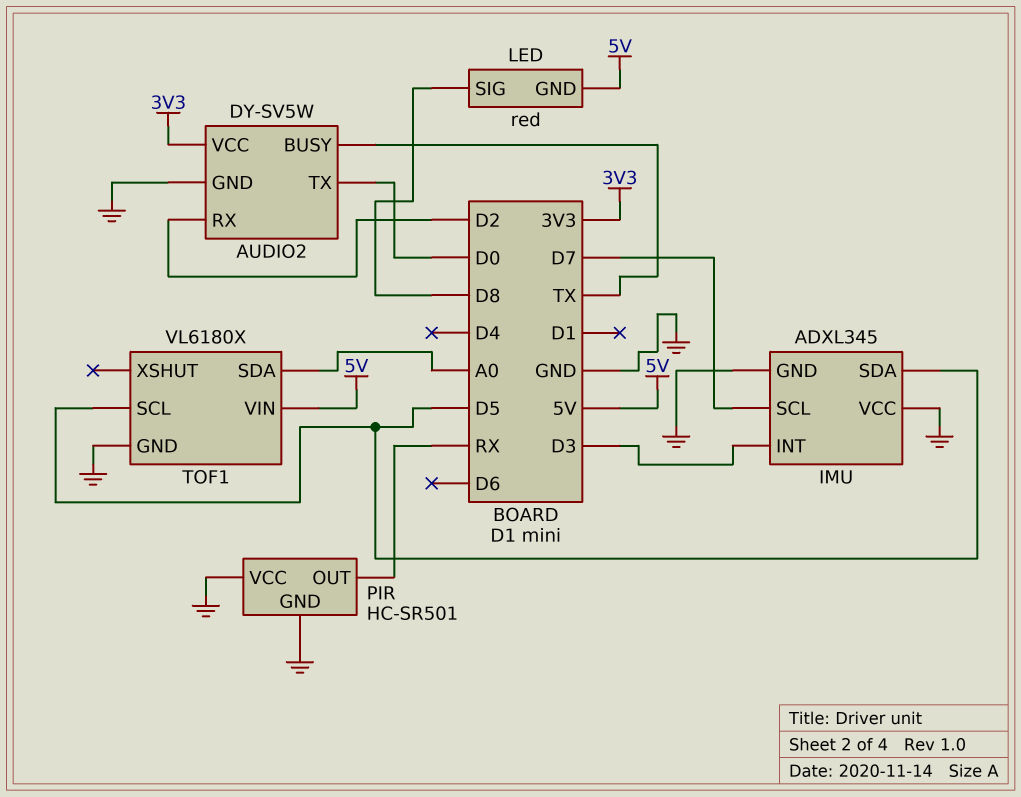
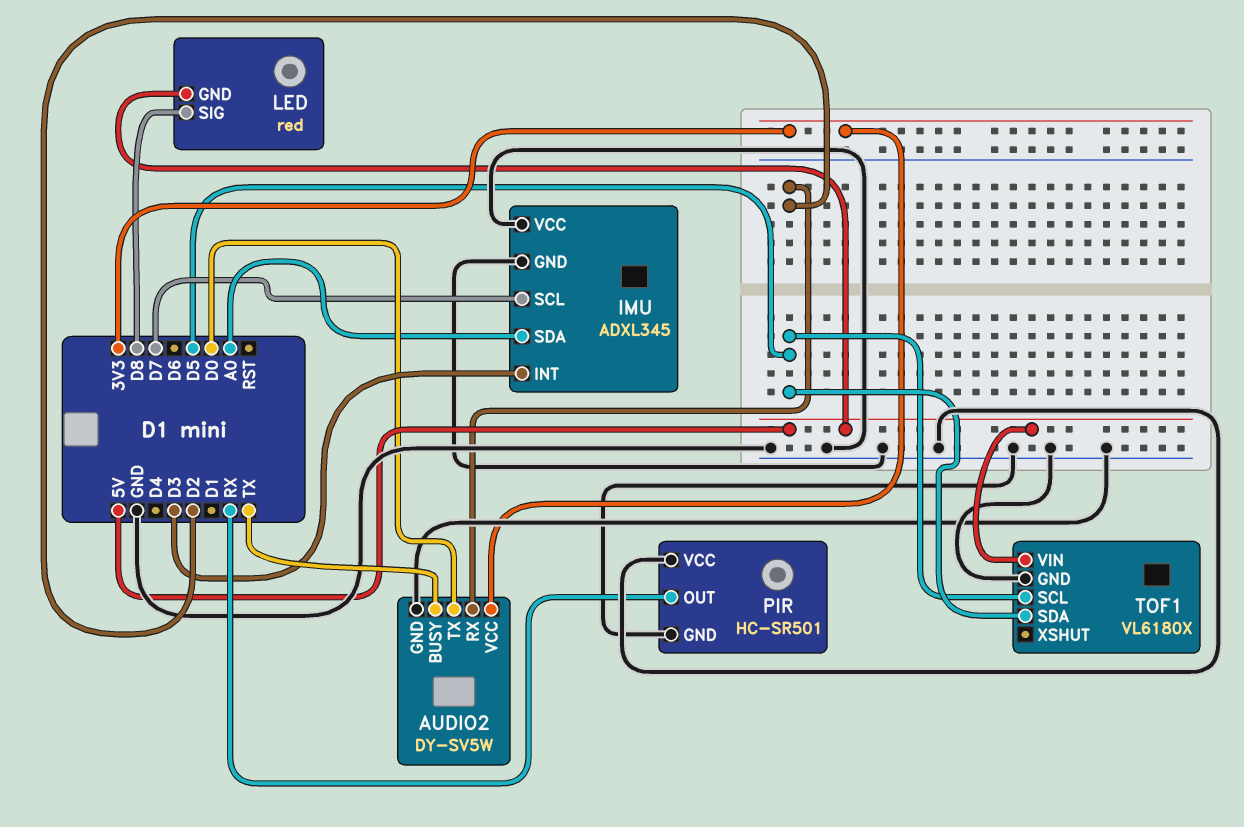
IMU pin SDA: D5 -> A0
TOF1 pin SDA: A0 -> D5

